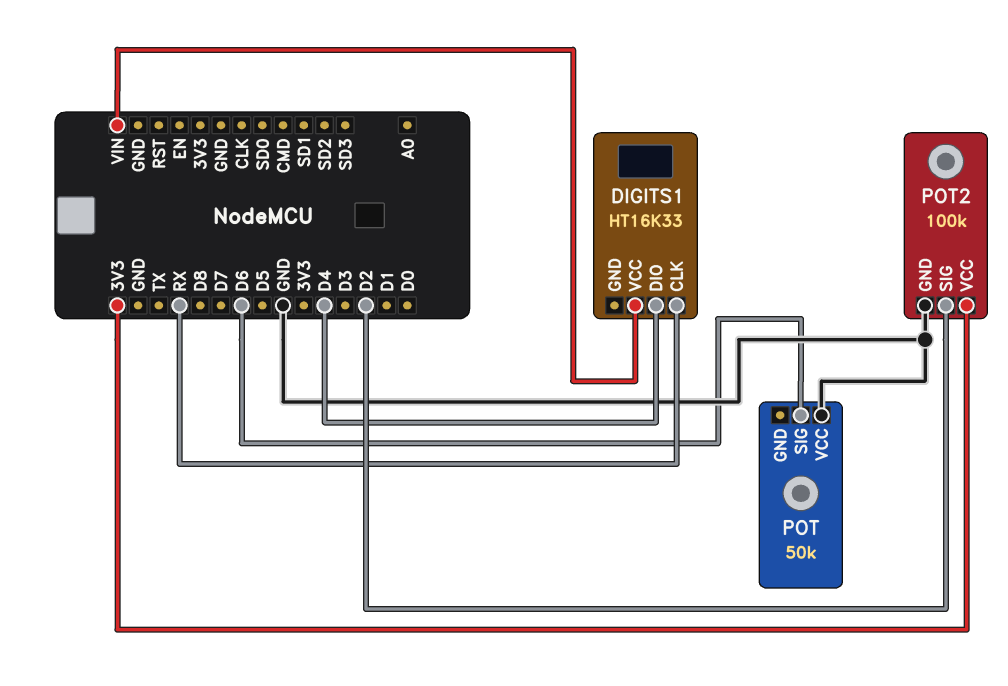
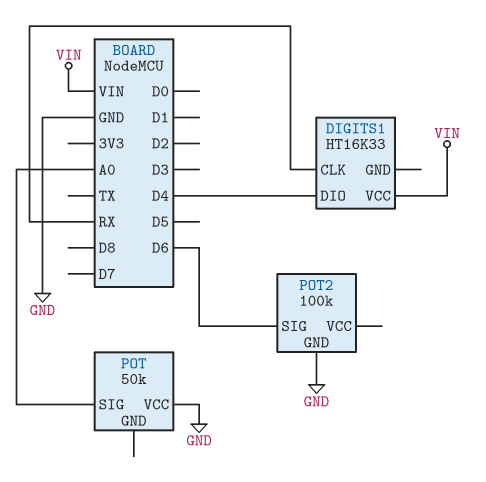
POT pin SIG: D6 -> A0
POT2 pin SIG: D2 -> D6
POT2 pin VCC: 3V3 -> none

